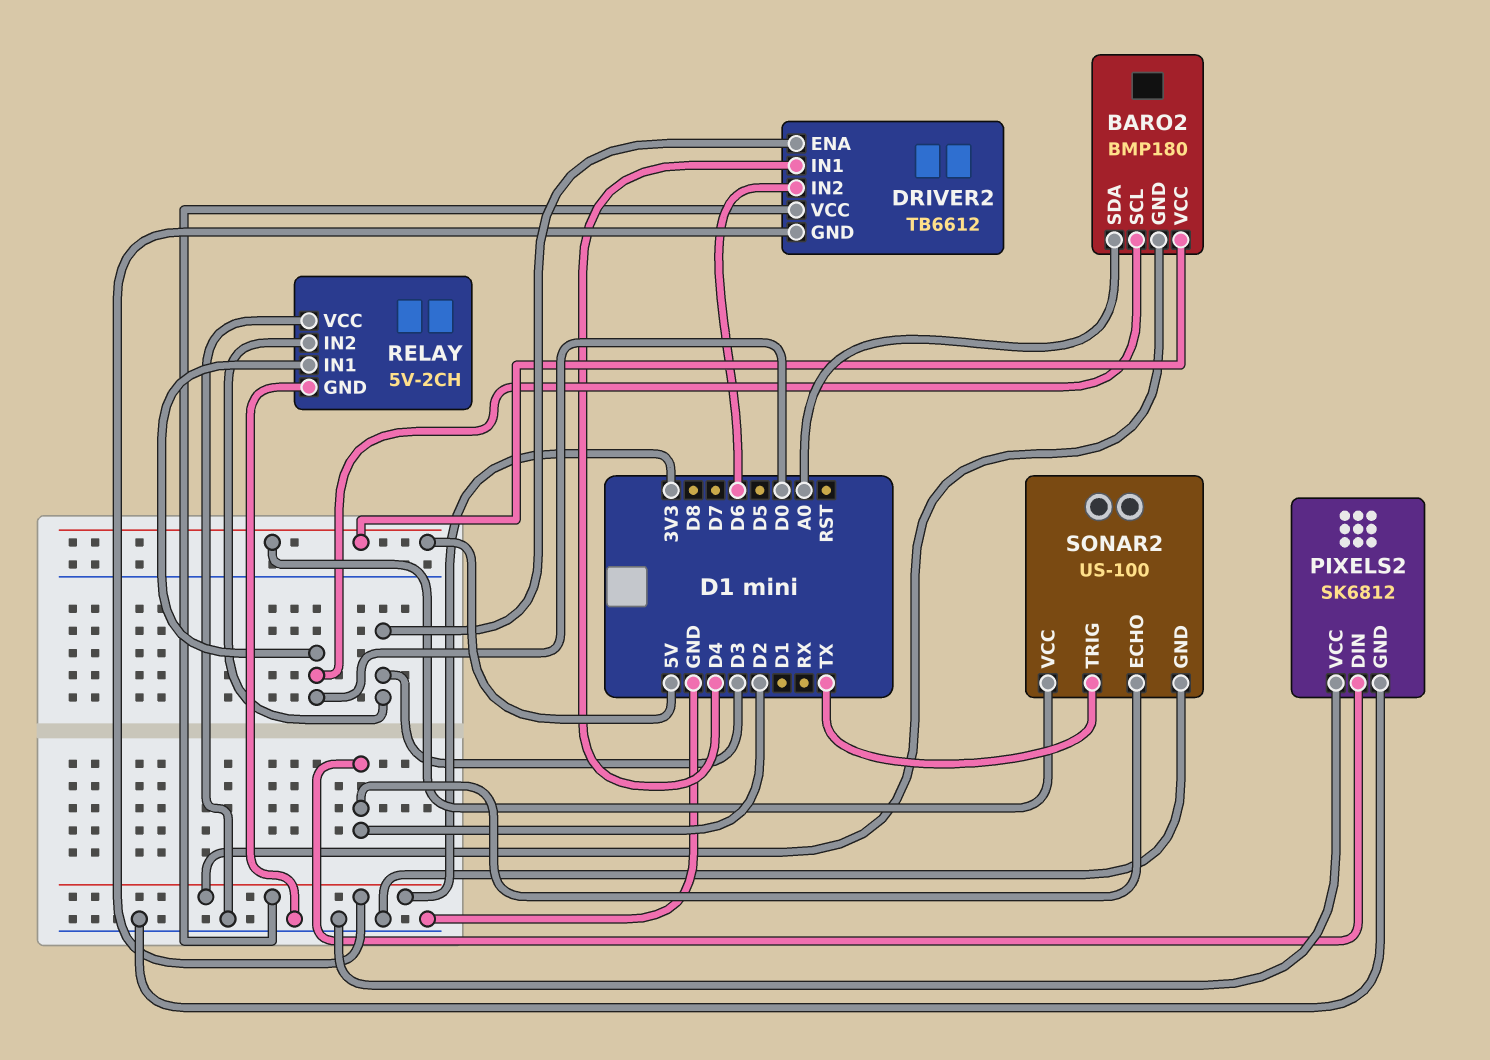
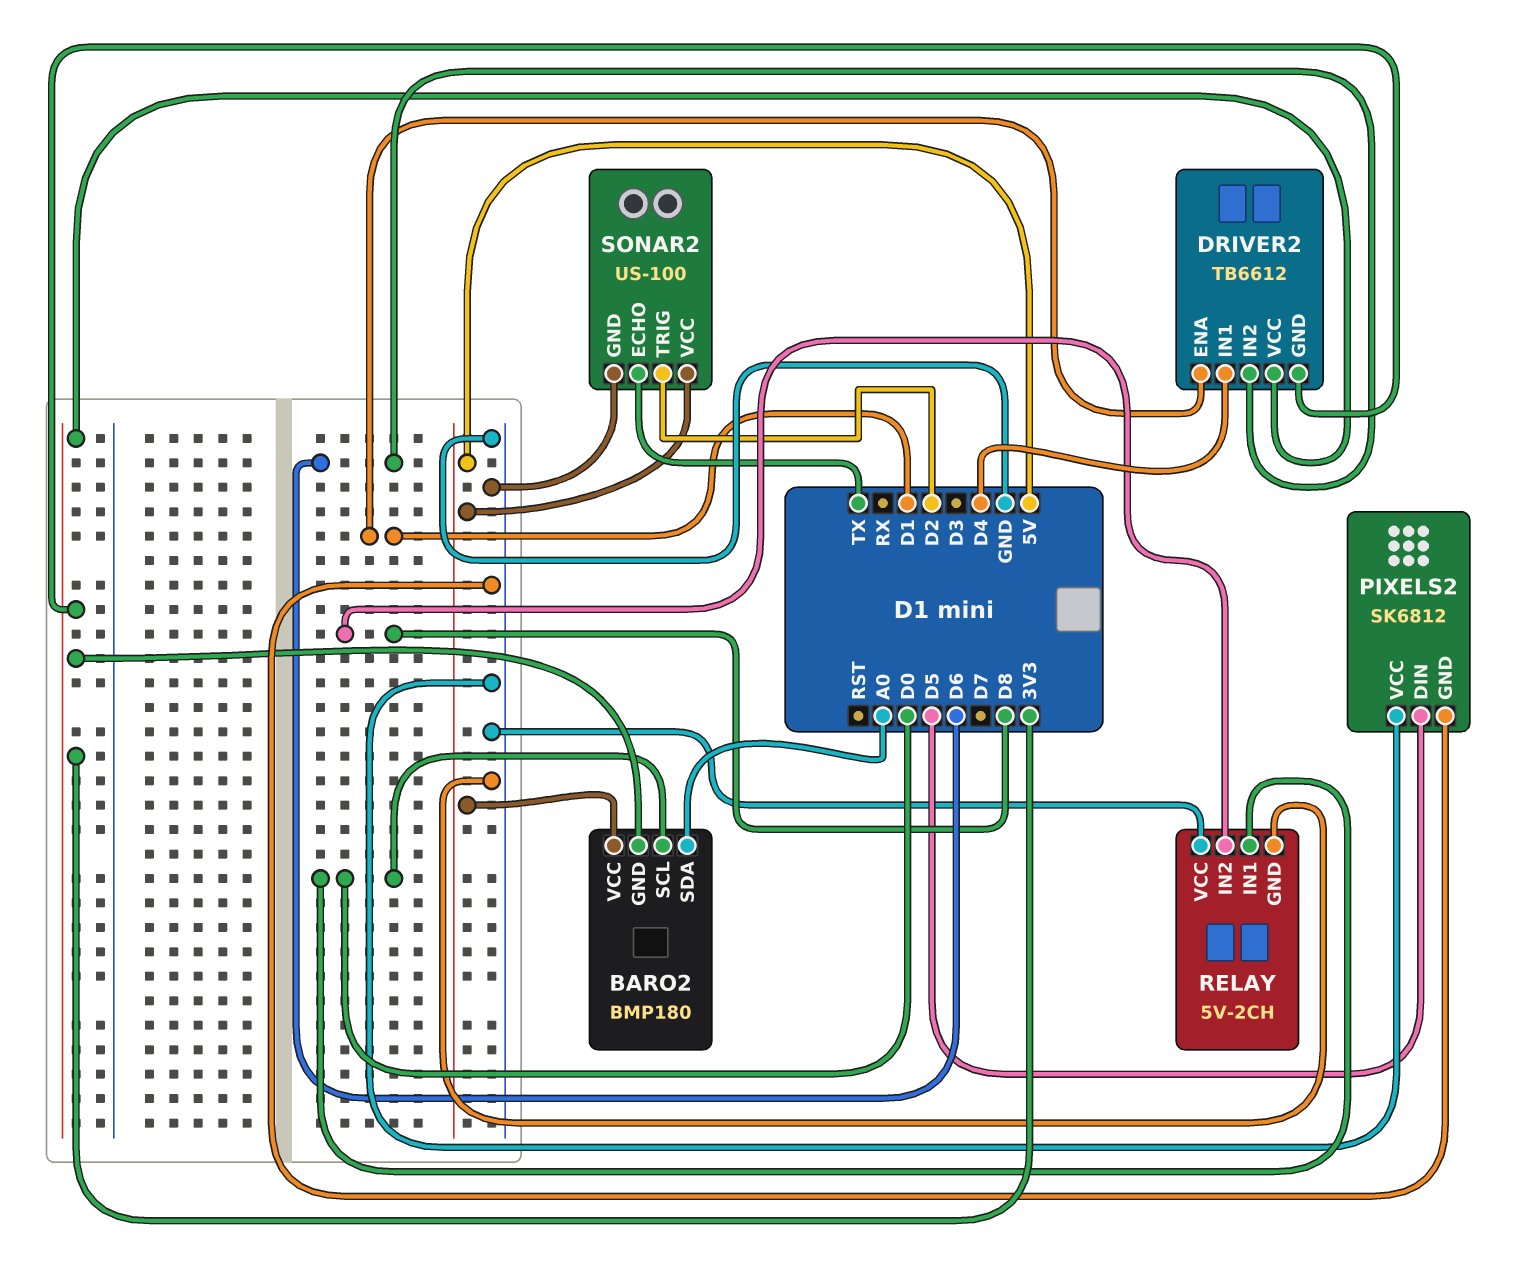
DRIVER2 pin ENA: D3 -> D1
PIXELS2 pin DIN: D2 -> D5
RELAY pin IN2: D3 -> D8
SONAR2 pin ECHO: D2 -> TX
SONAR2 pin TRIG: TX -> D2

